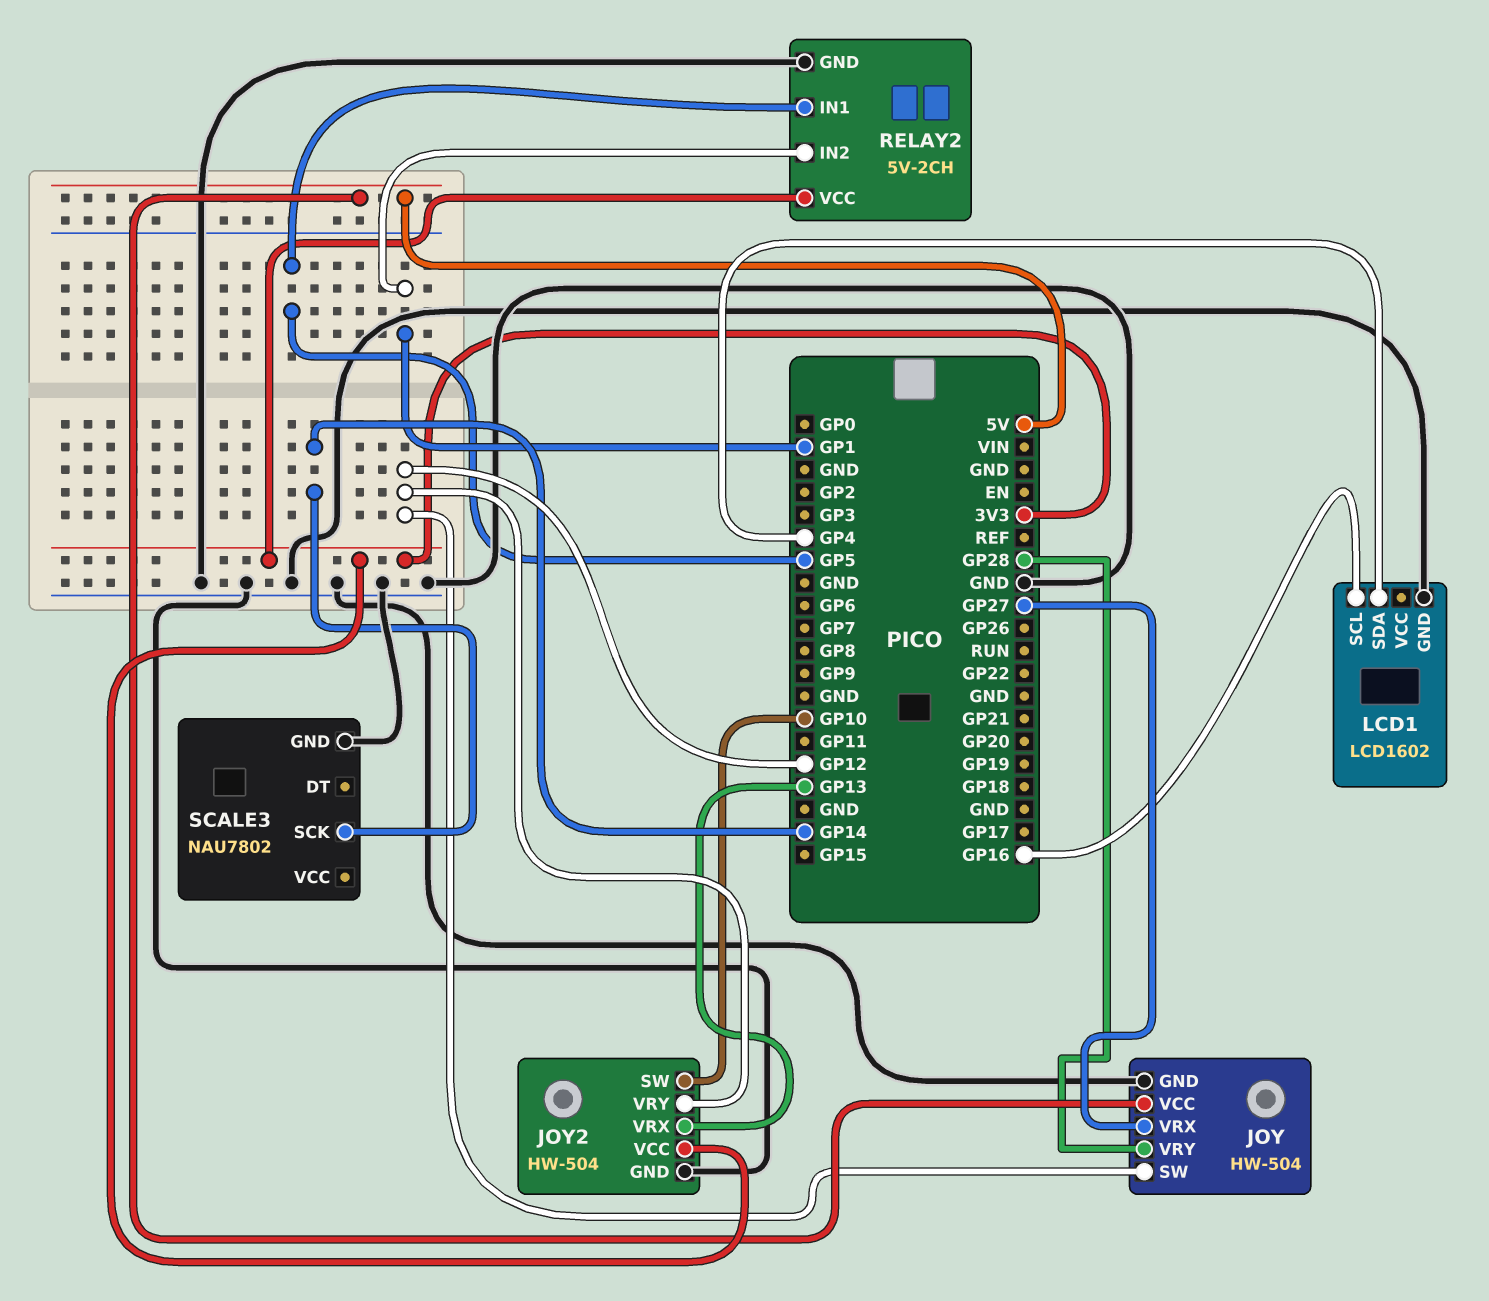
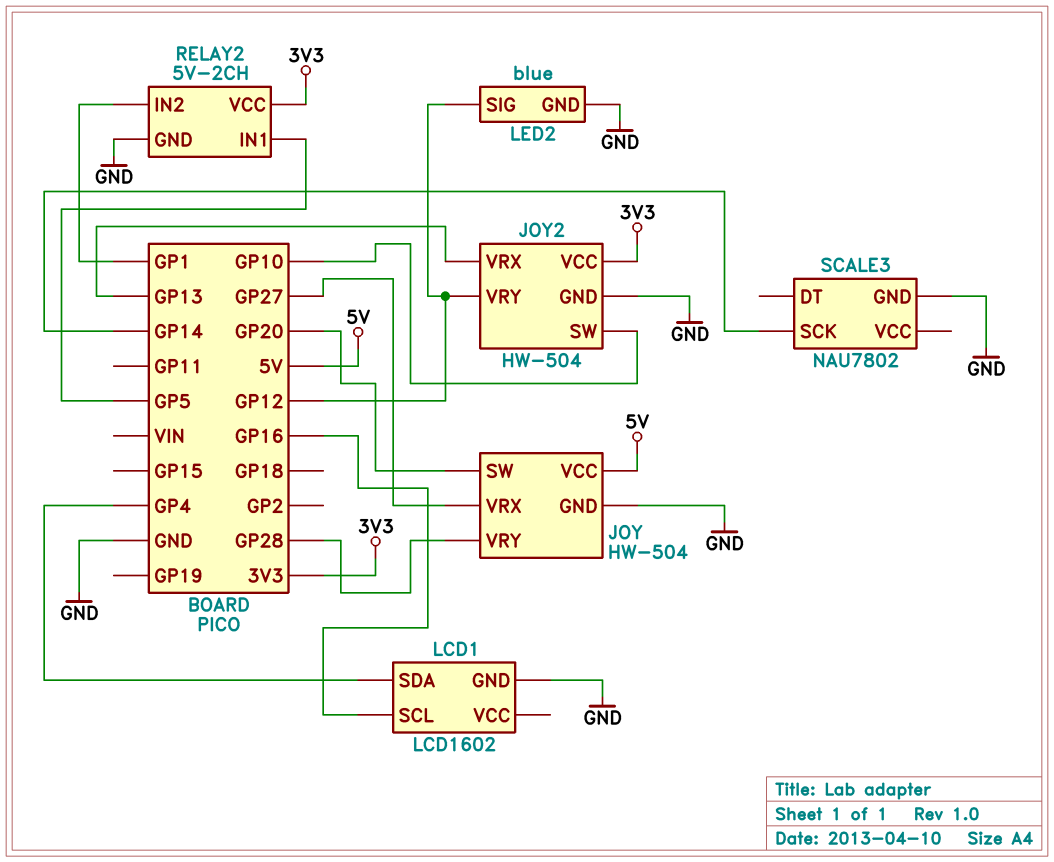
JOY pin SW: GP12 -> GP20
LED2: none -> blue
LED2 pin GND: none -> GND
LED2 pin SIG: none -> GP12

